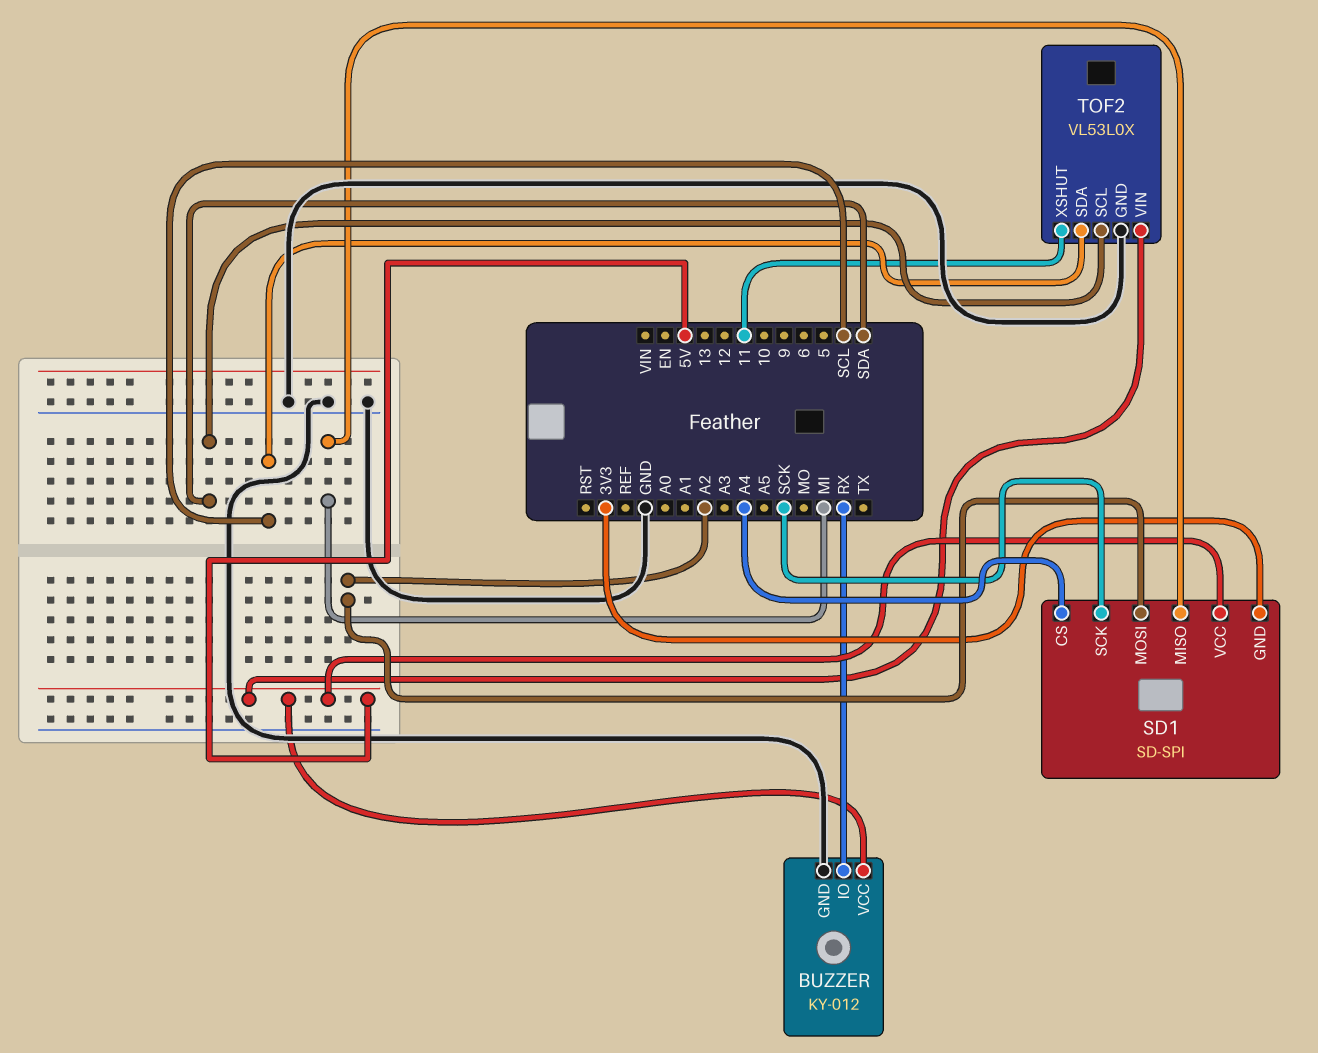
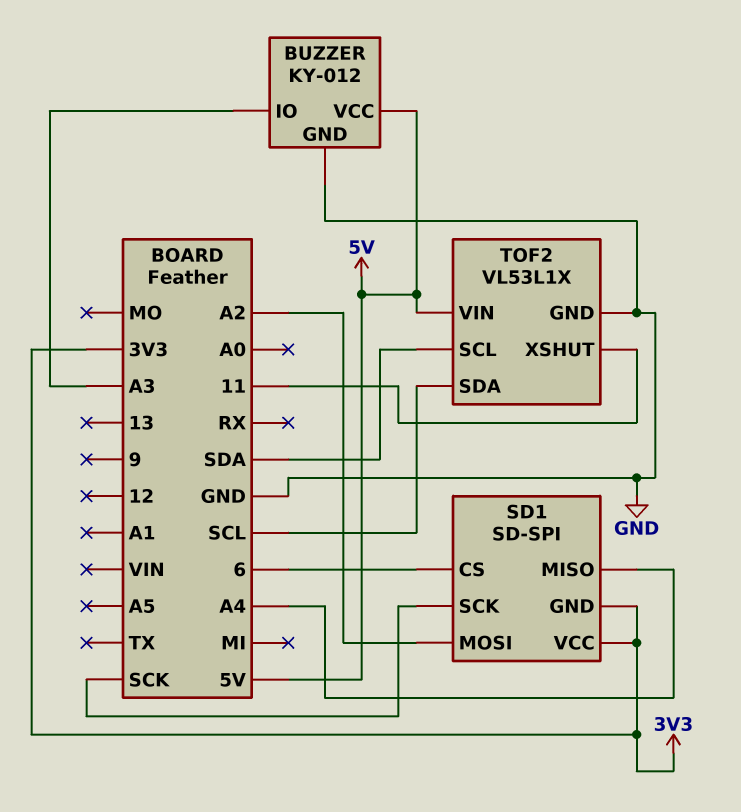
BUZZER pin IO: RX -> A3
SD1 pin CS: A4 -> 6
SD1 pin MISO: MI -> A4
SD1 pin VCC: 5V -> 3V3
TOF2: VL53L0X -> VL53L1X

